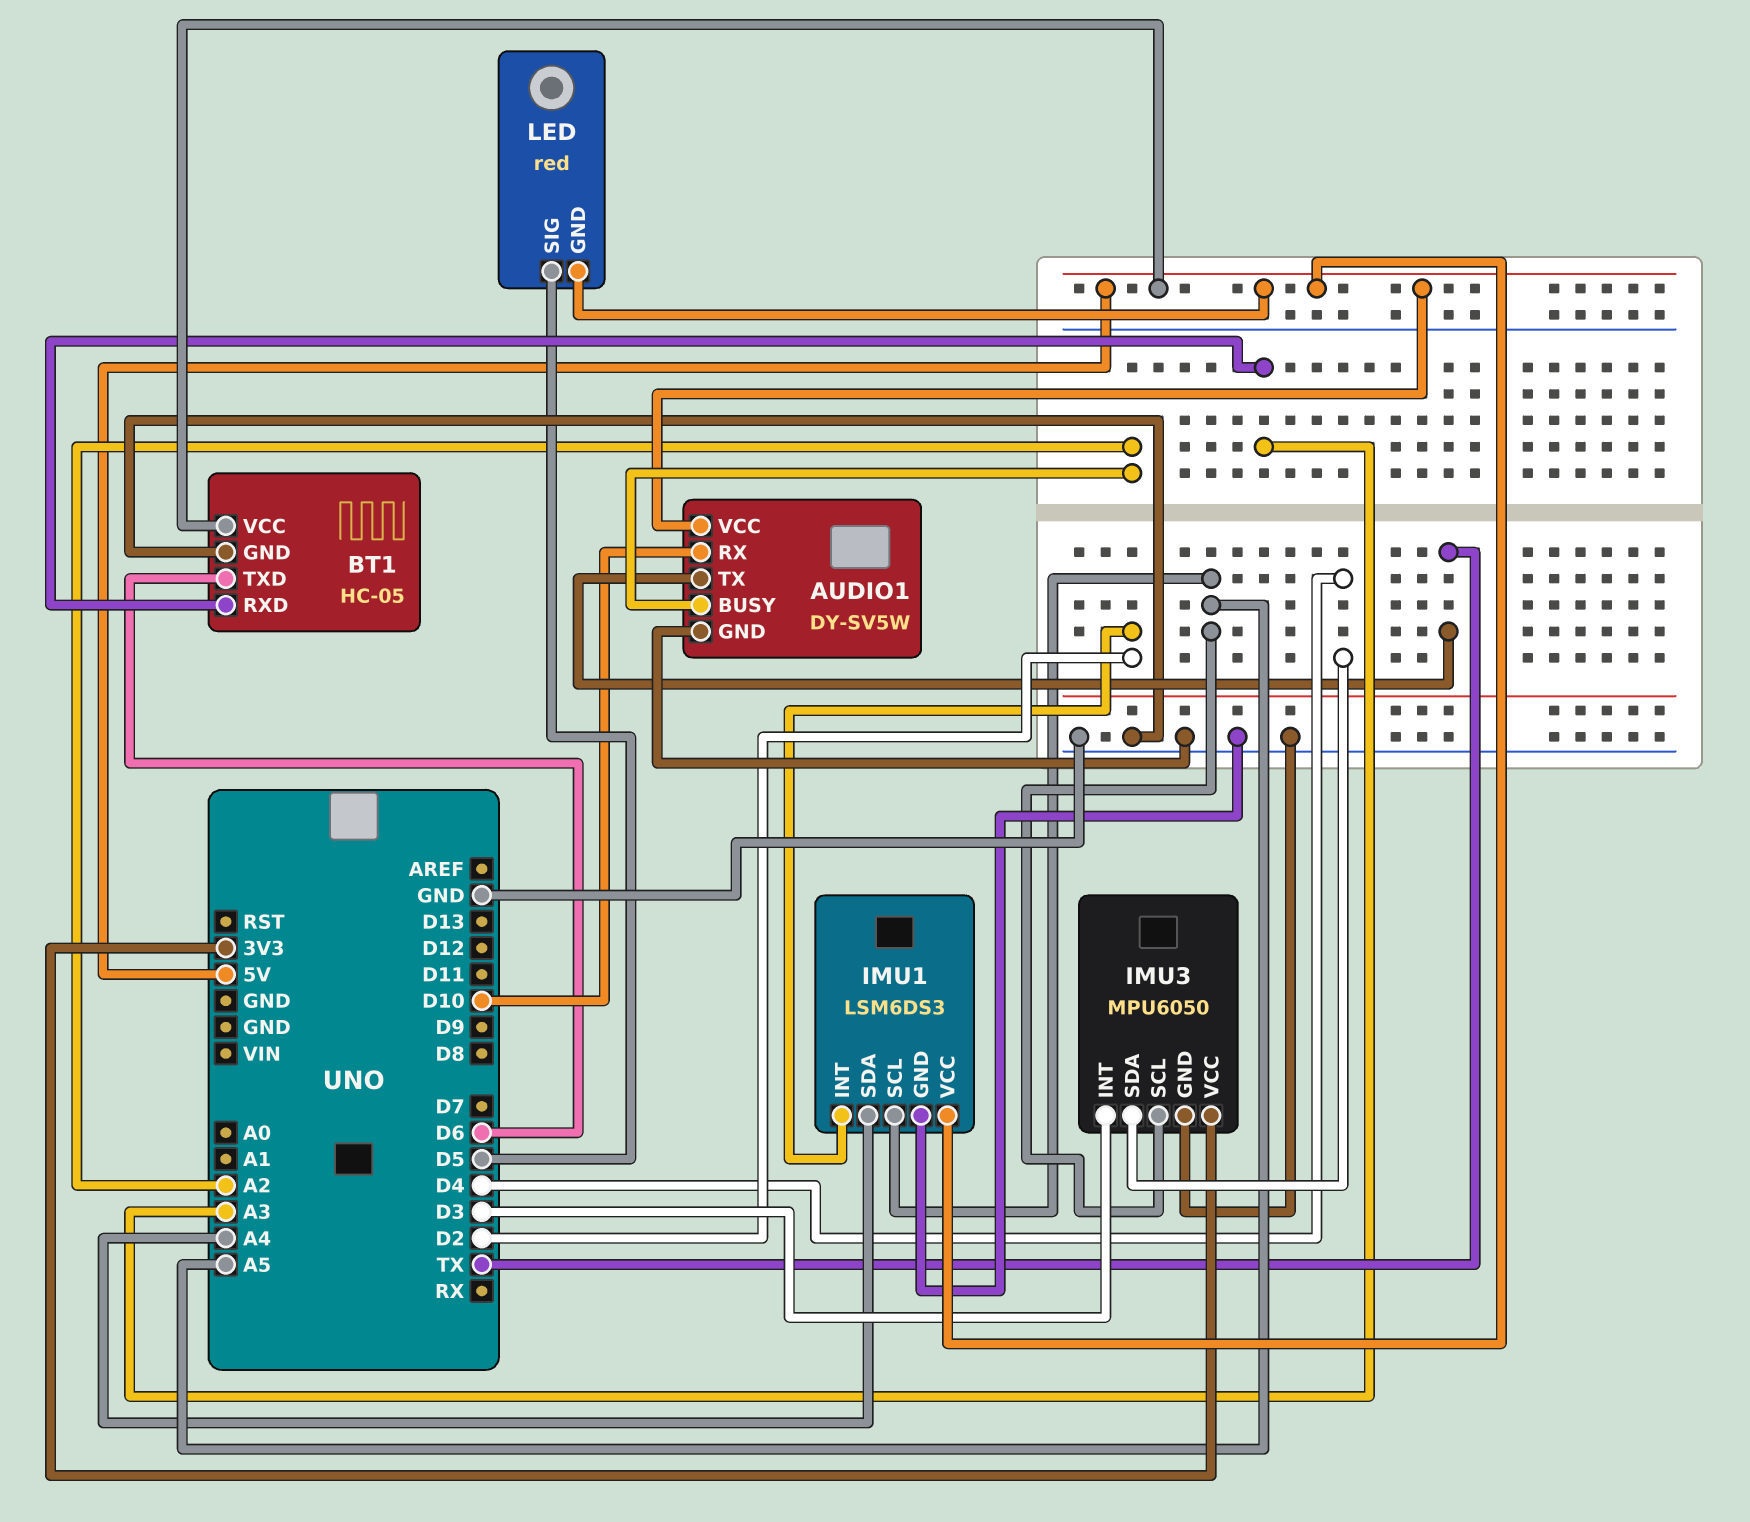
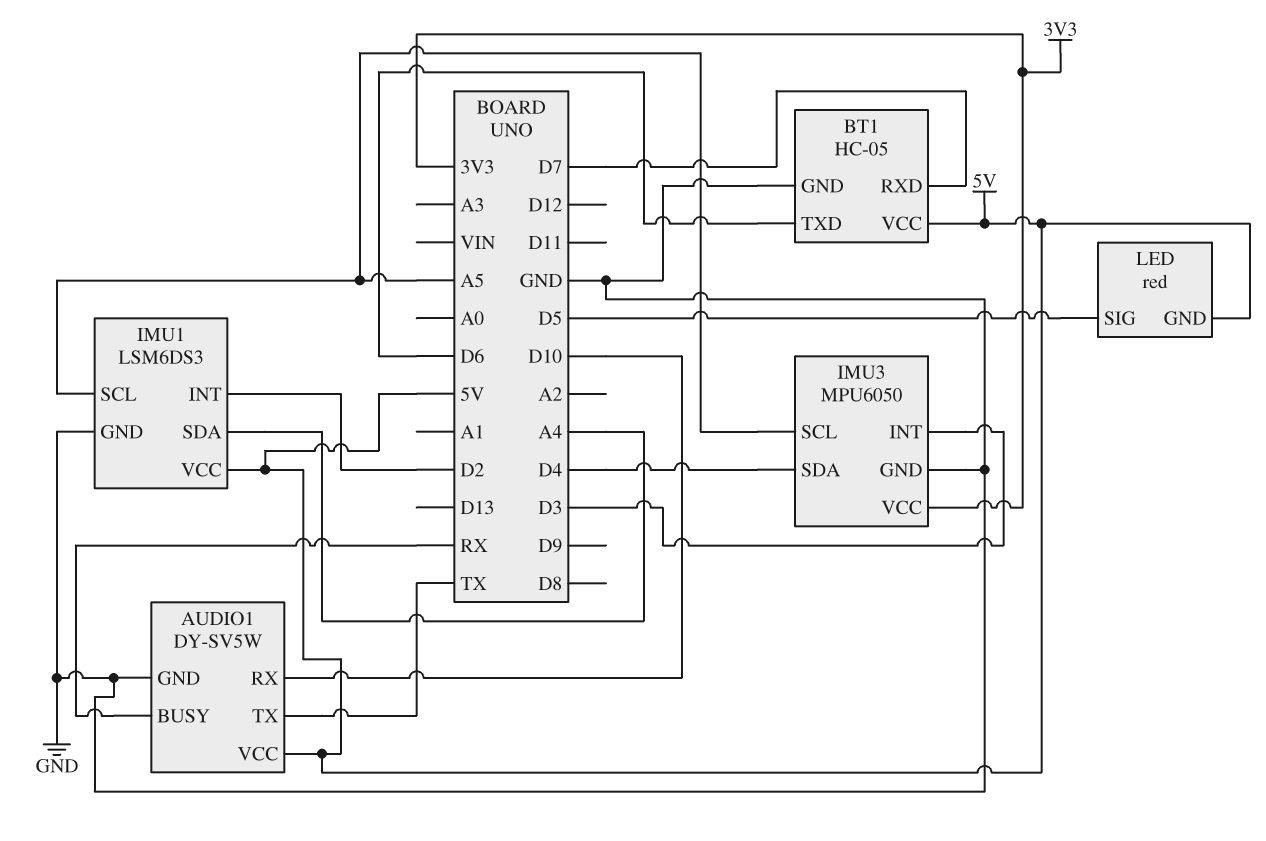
AUDIO1 pin BUSY: A2 -> RX
BT1 pin RXD: A3 -> D7

